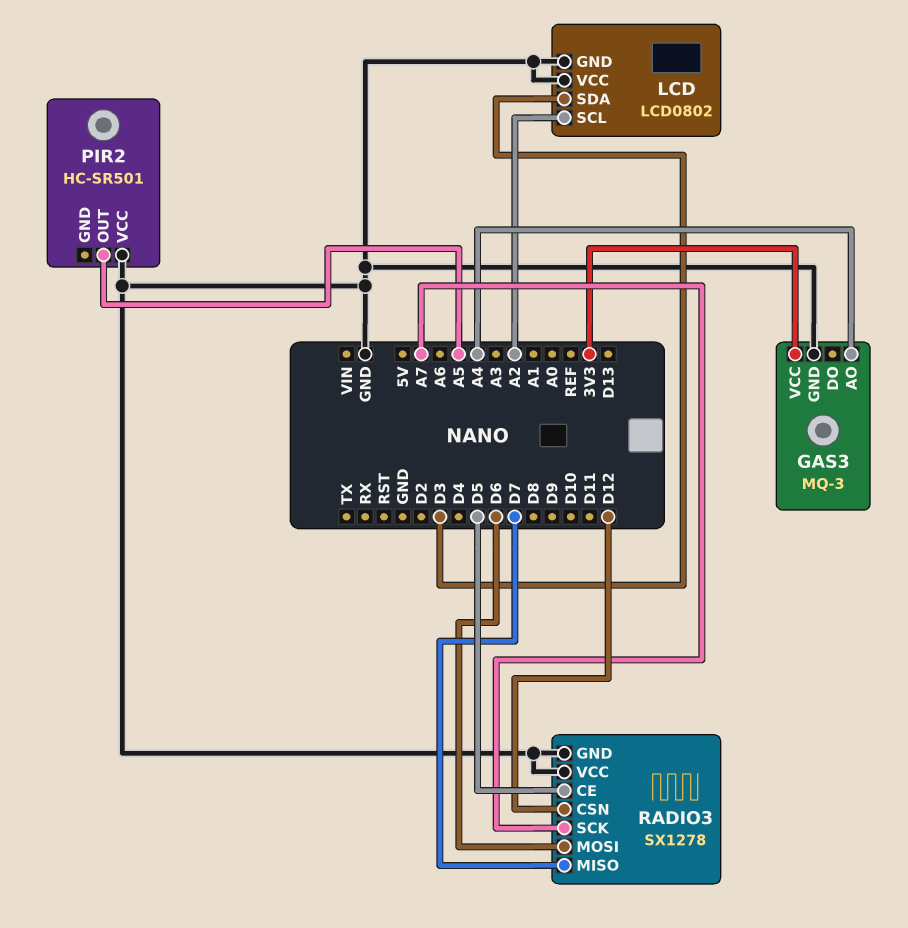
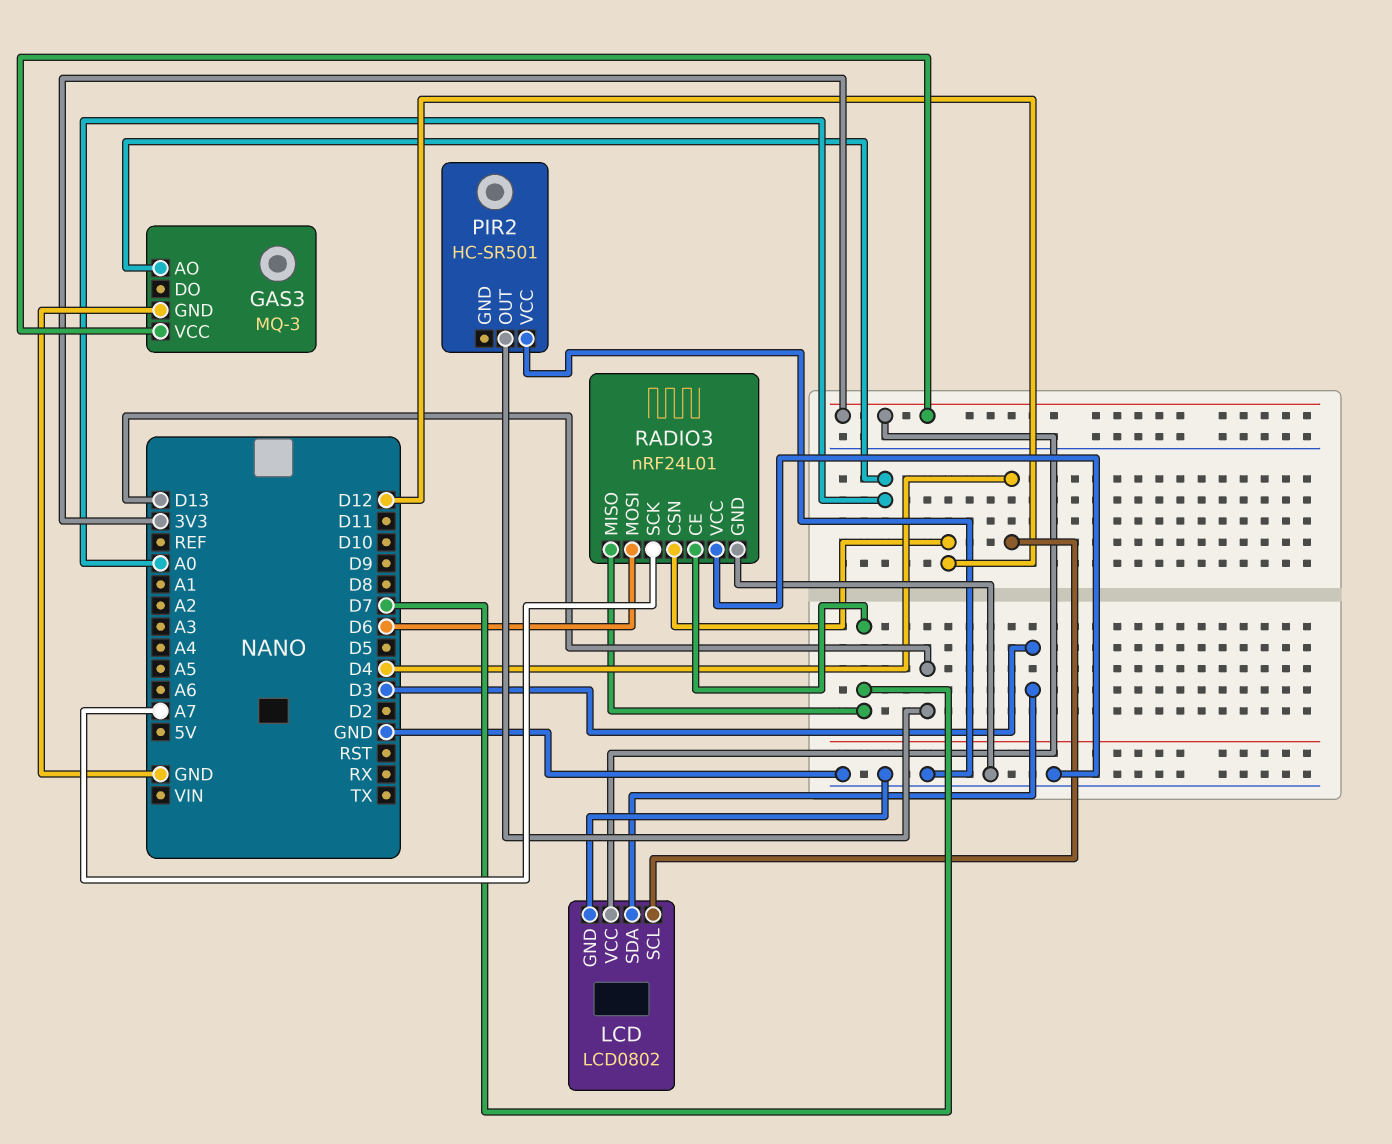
GAS3 pin AO: A4 -> A0
LCD pin SCL: A2 -> D4
LCD pin VCC: GND -> 3V3
PIR2 pin OUT: A5 -> D13
RADIO3: SX1278 -> nRF24L01
RADIO3 pin CE: D5 -> D7

